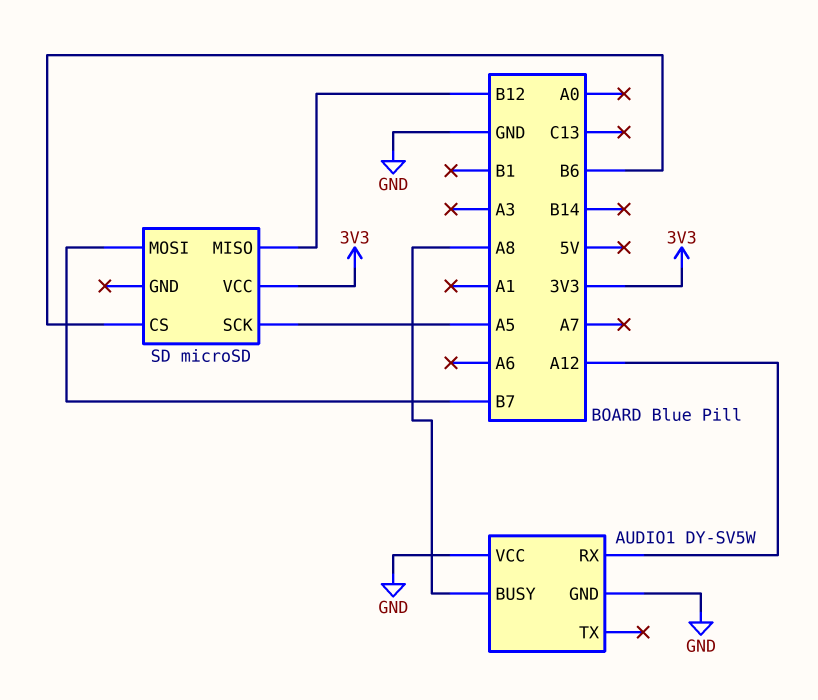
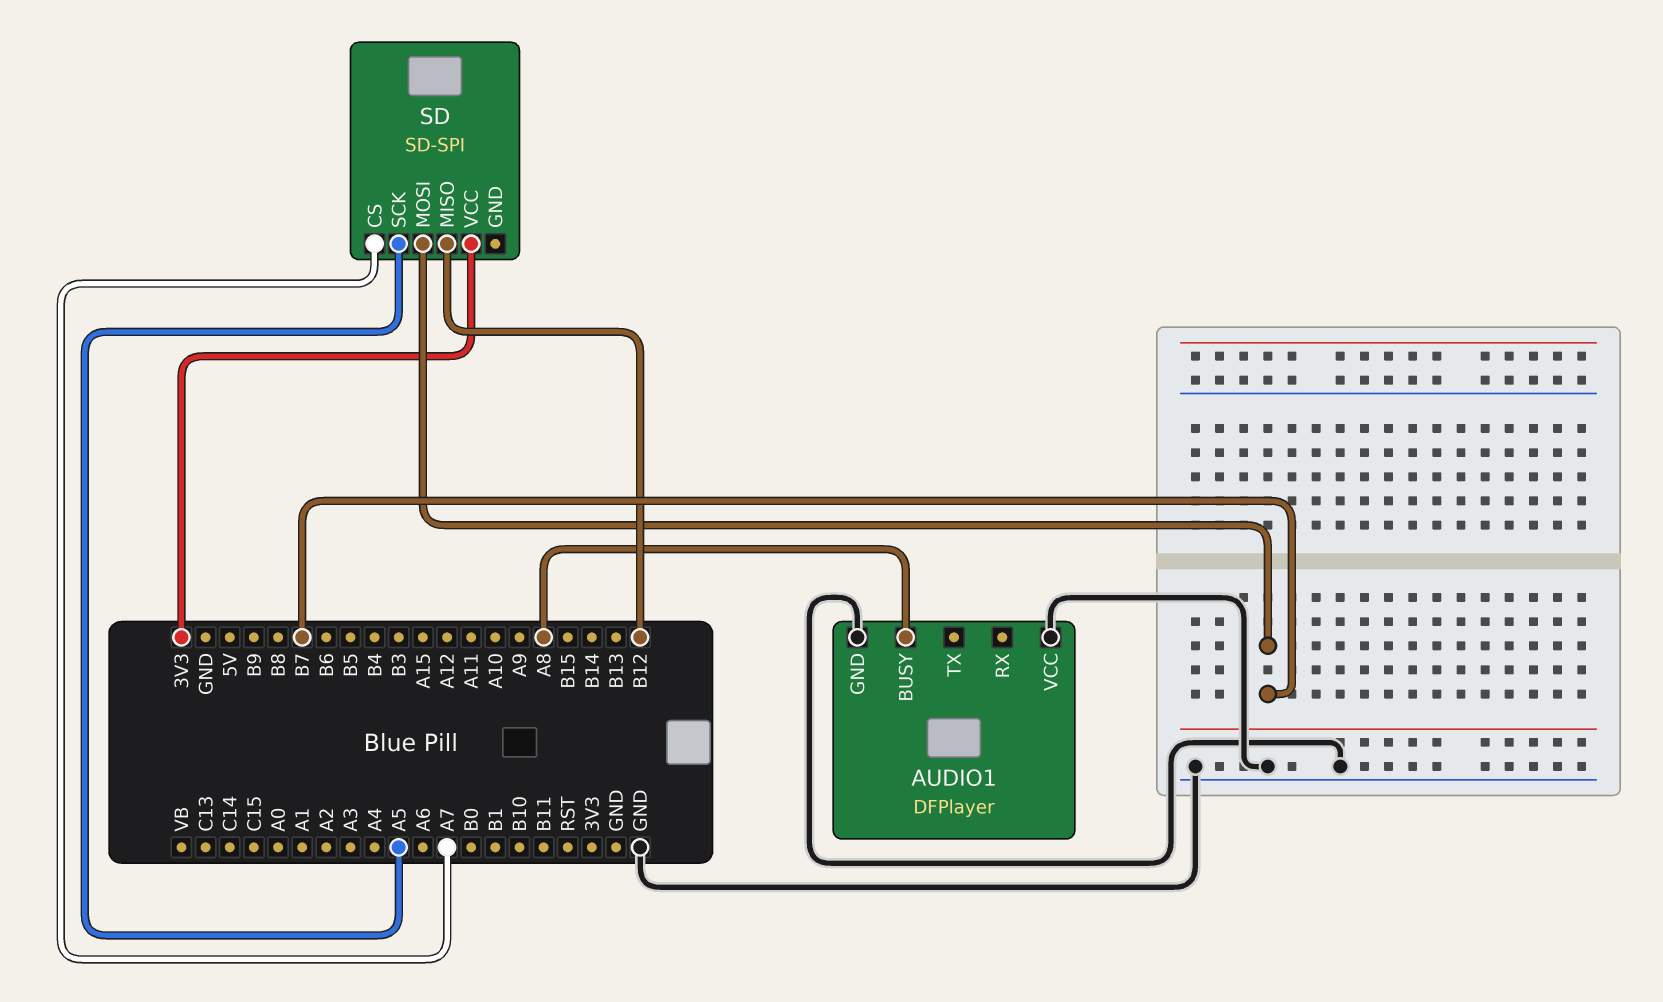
AUDIO1: DY-SV5W -> DFPlayer
AUDIO1 pin RX: A12 -> none
SD: microSD -> SD-SPI
SD pin CS: B6 -> A7

